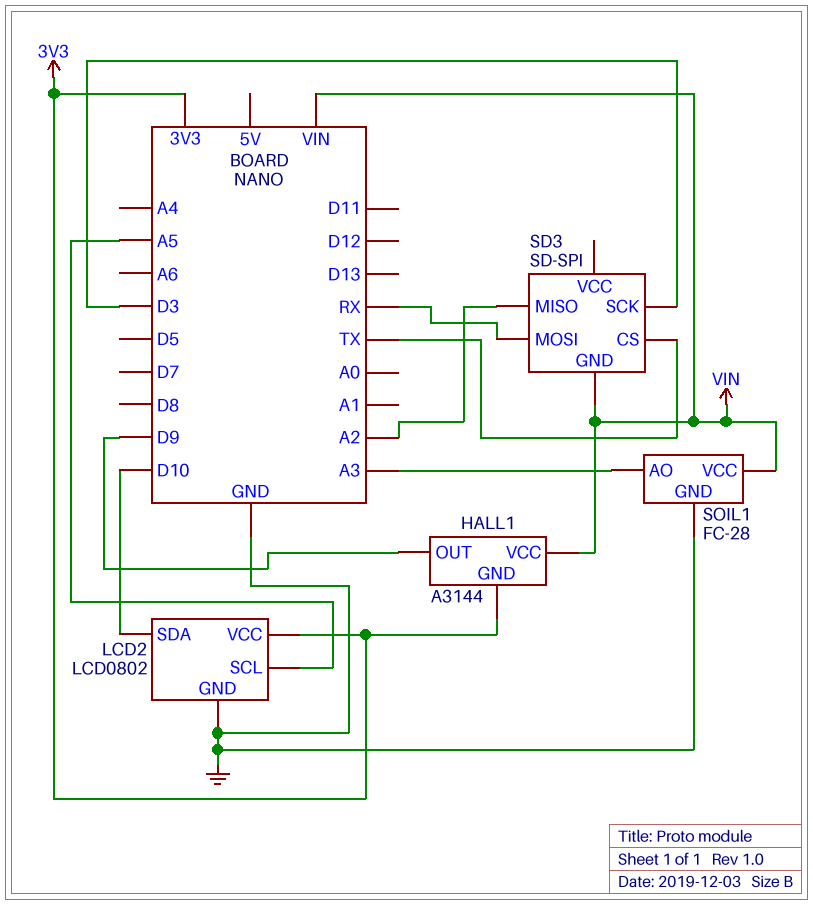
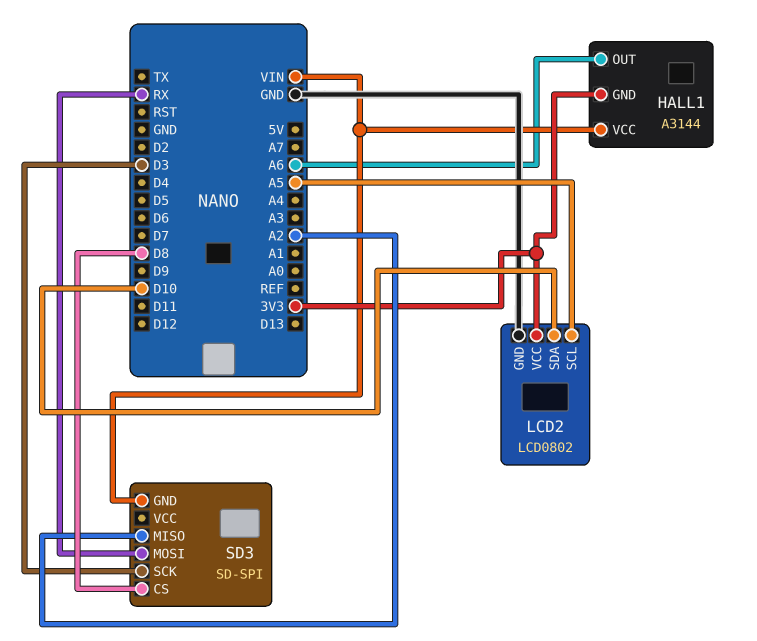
HALL1 pin OUT: D9 -> A6
SD3 pin CS: TX -> D8
SOIL1: FC-28 -> none
SOIL1 pin AO: A3 -> none
SOIL1 pin GND: GND -> none
SOIL1 pin VCC: VIN -> none

